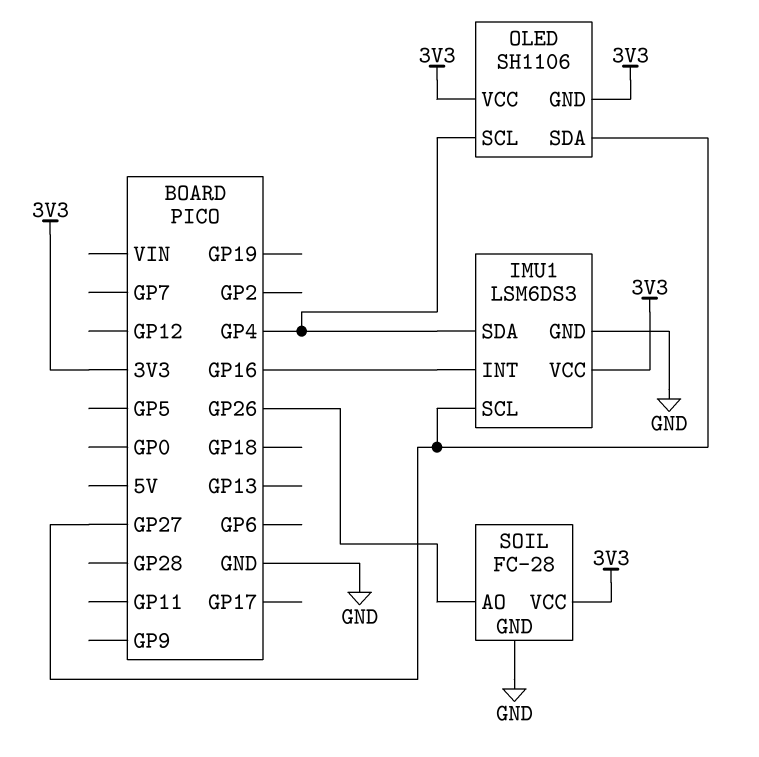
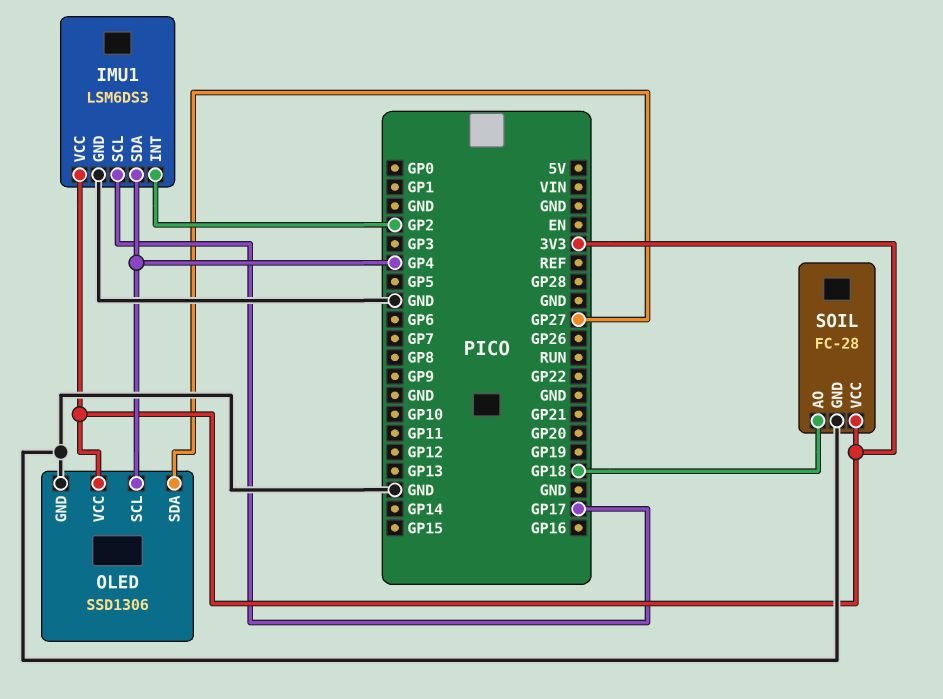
IMU1 pin INT: GP16 -> GP2
IMU1 pin SCL: GP27 -> GP17
OLED: SH1106 -> SSD1306
OLED pin GND: 3V3 -> GND
SOIL pin AO: GP26 -> GP18

